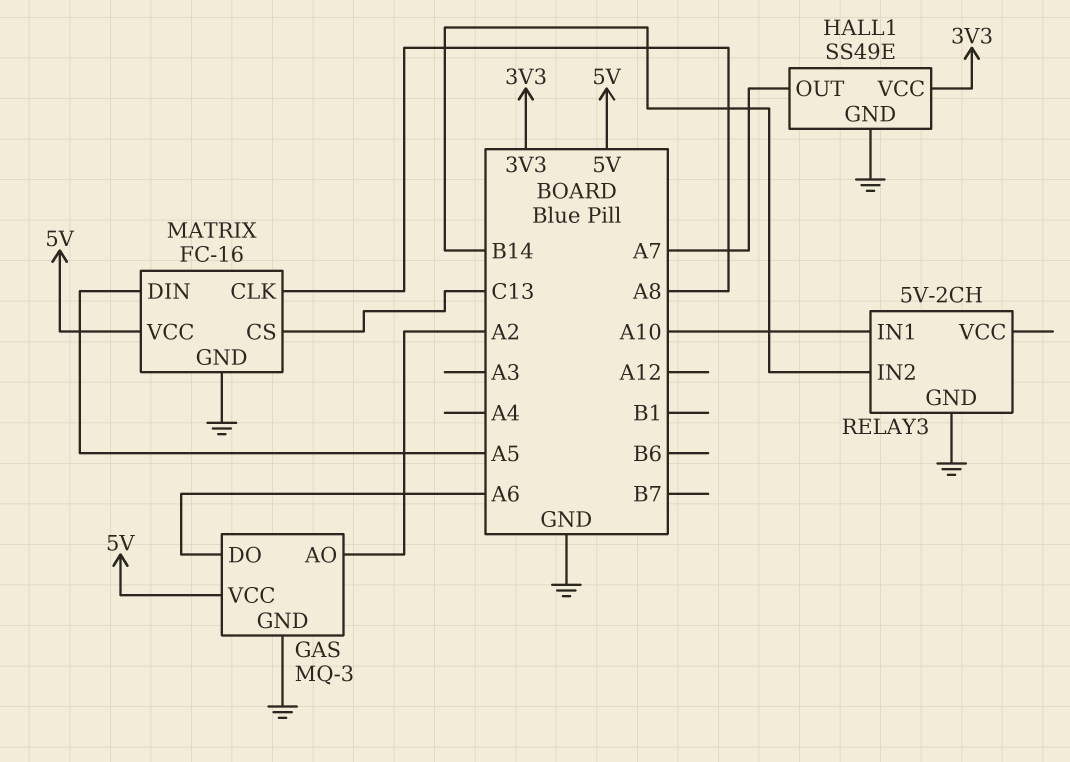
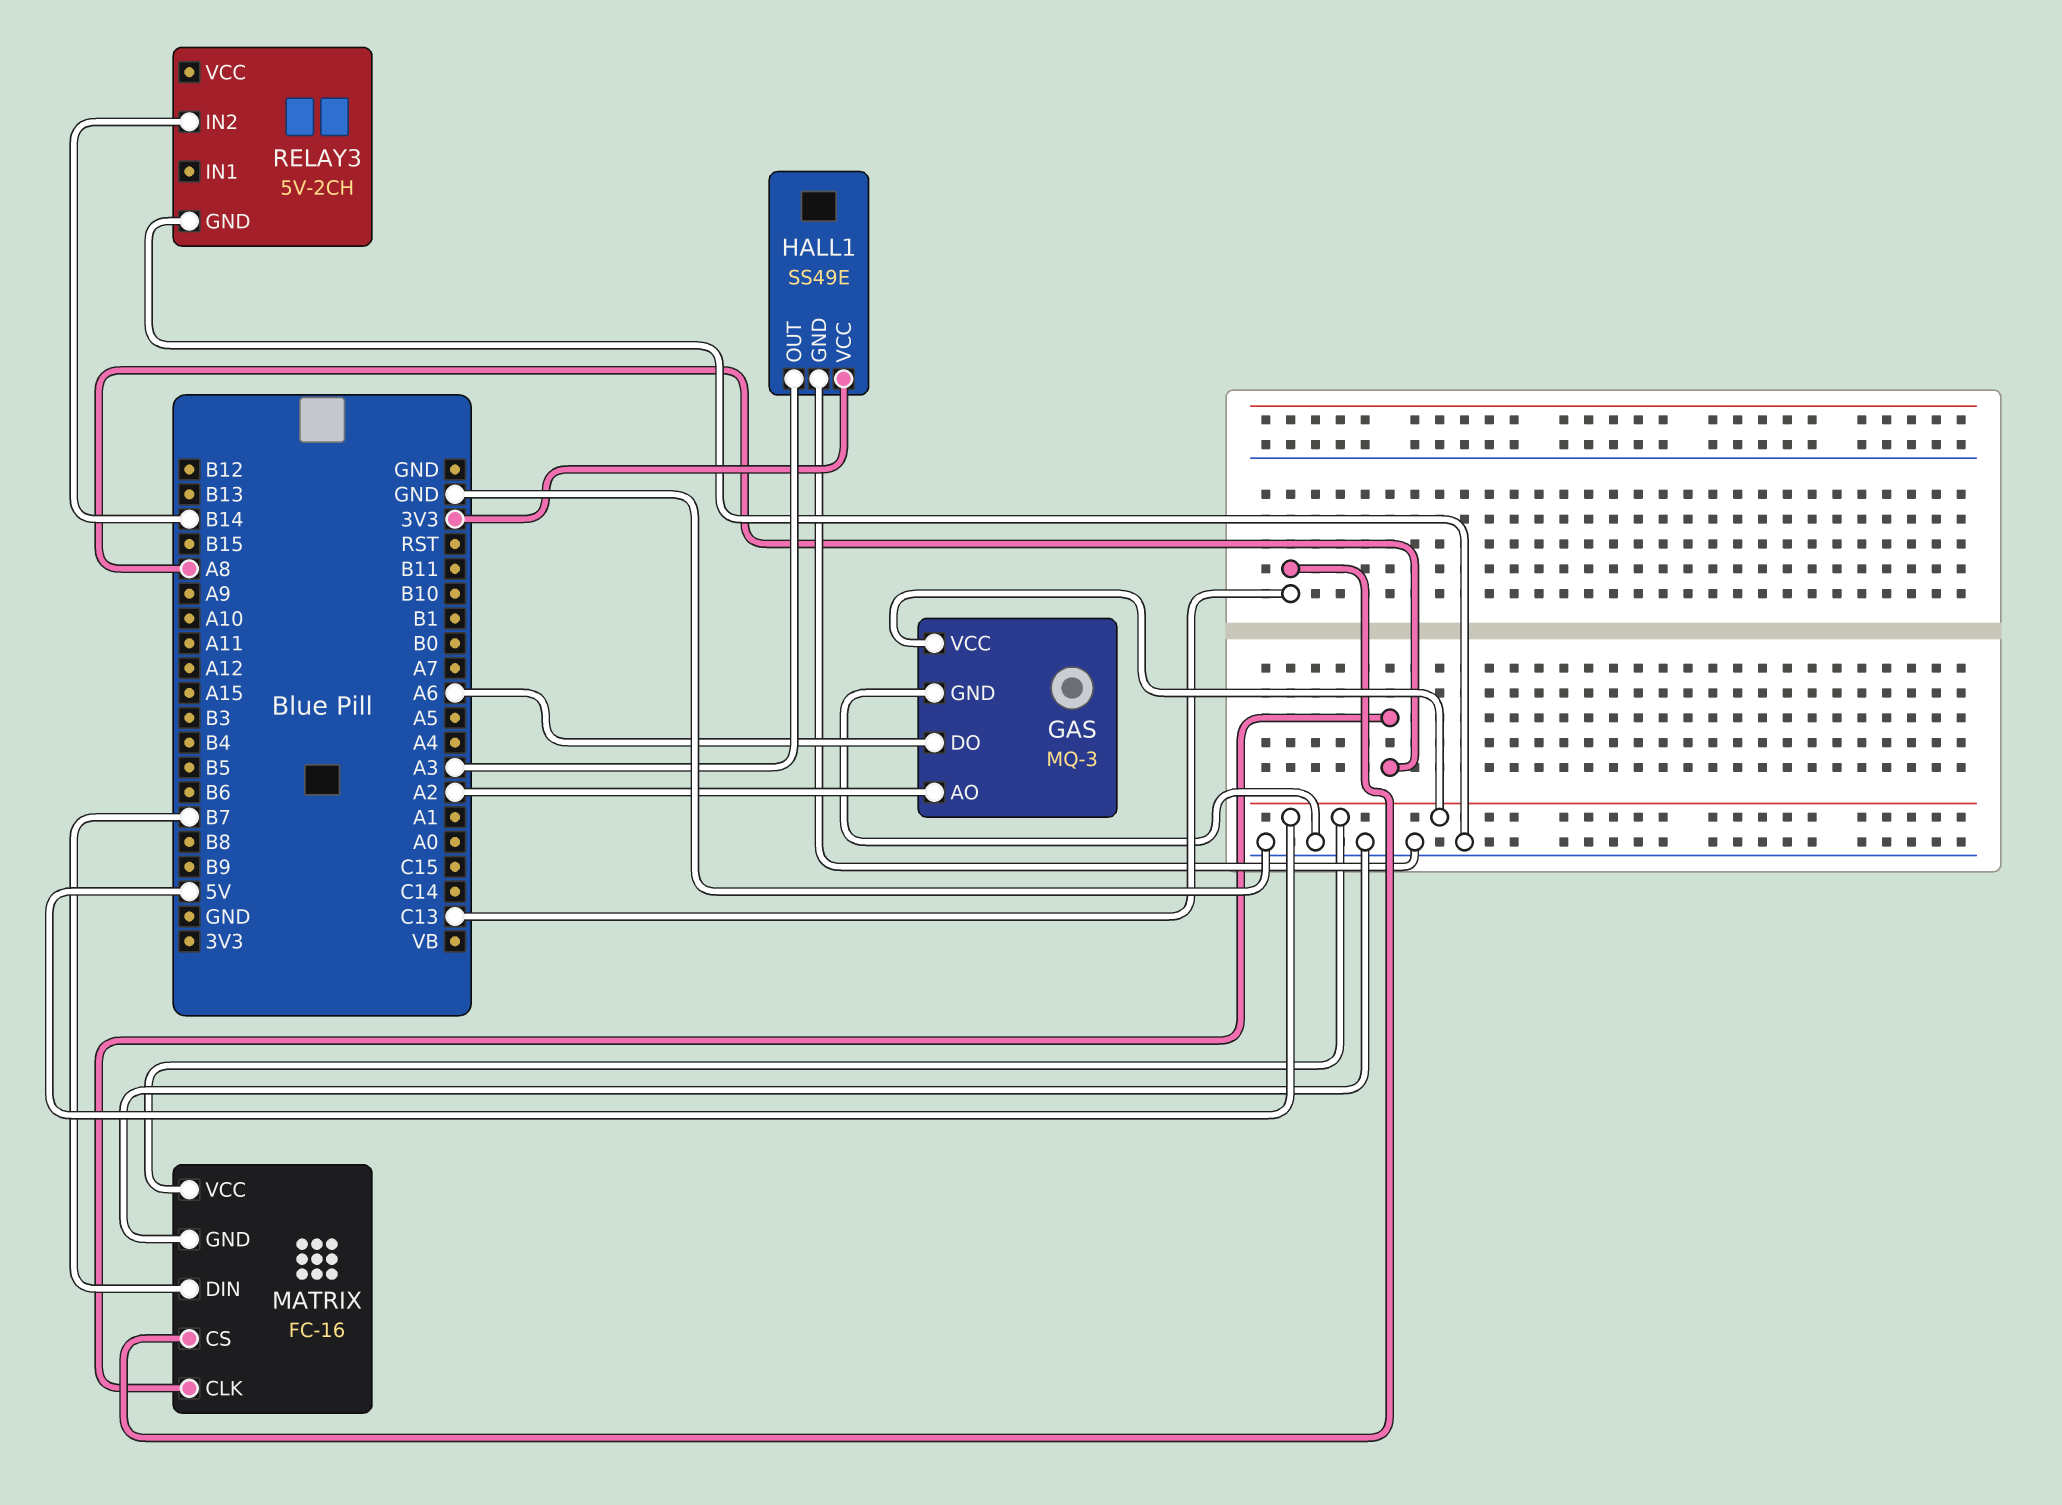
HALL1 pin OUT: A7 -> A3
MATRIX pin DIN: A5 -> B7
RELAY3 pin IN1: A10 -> none

